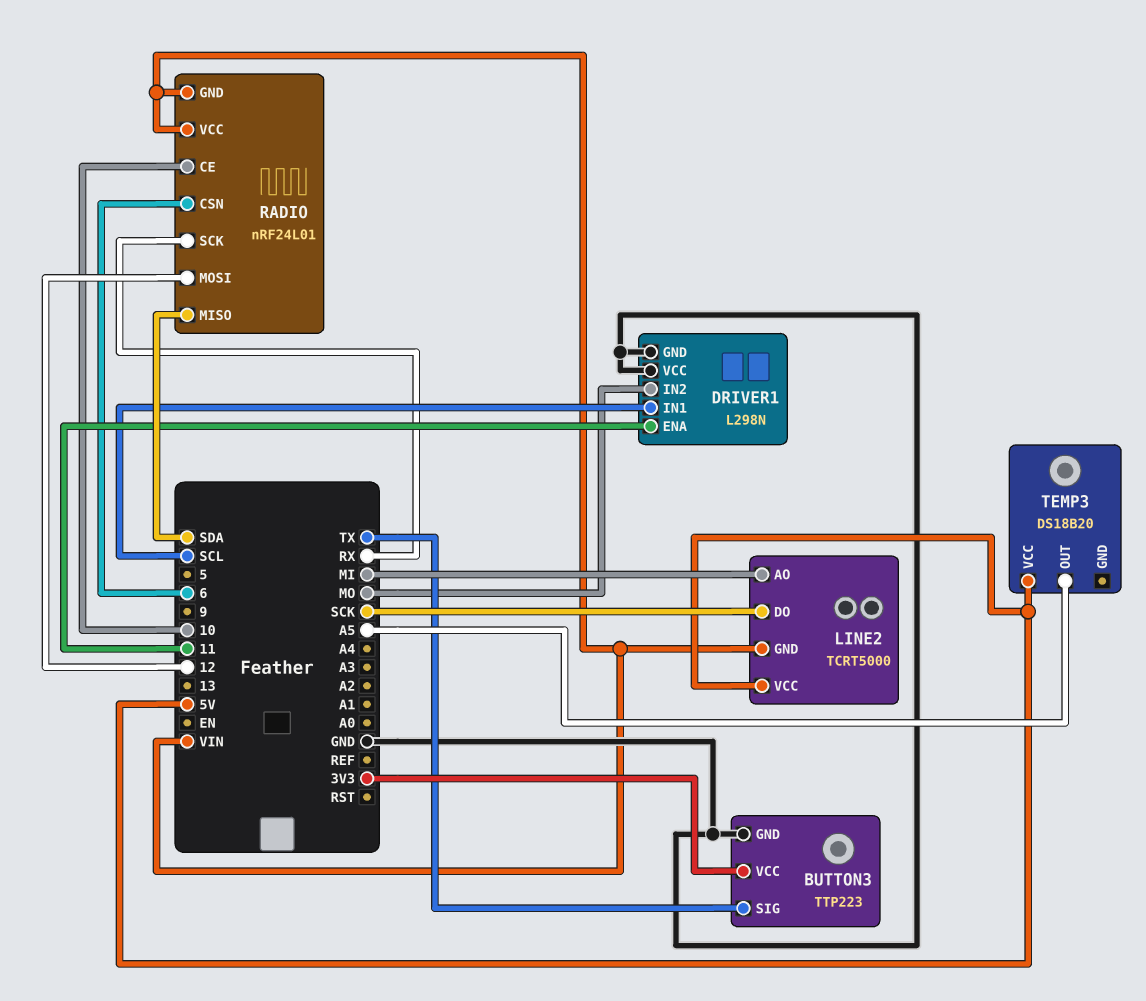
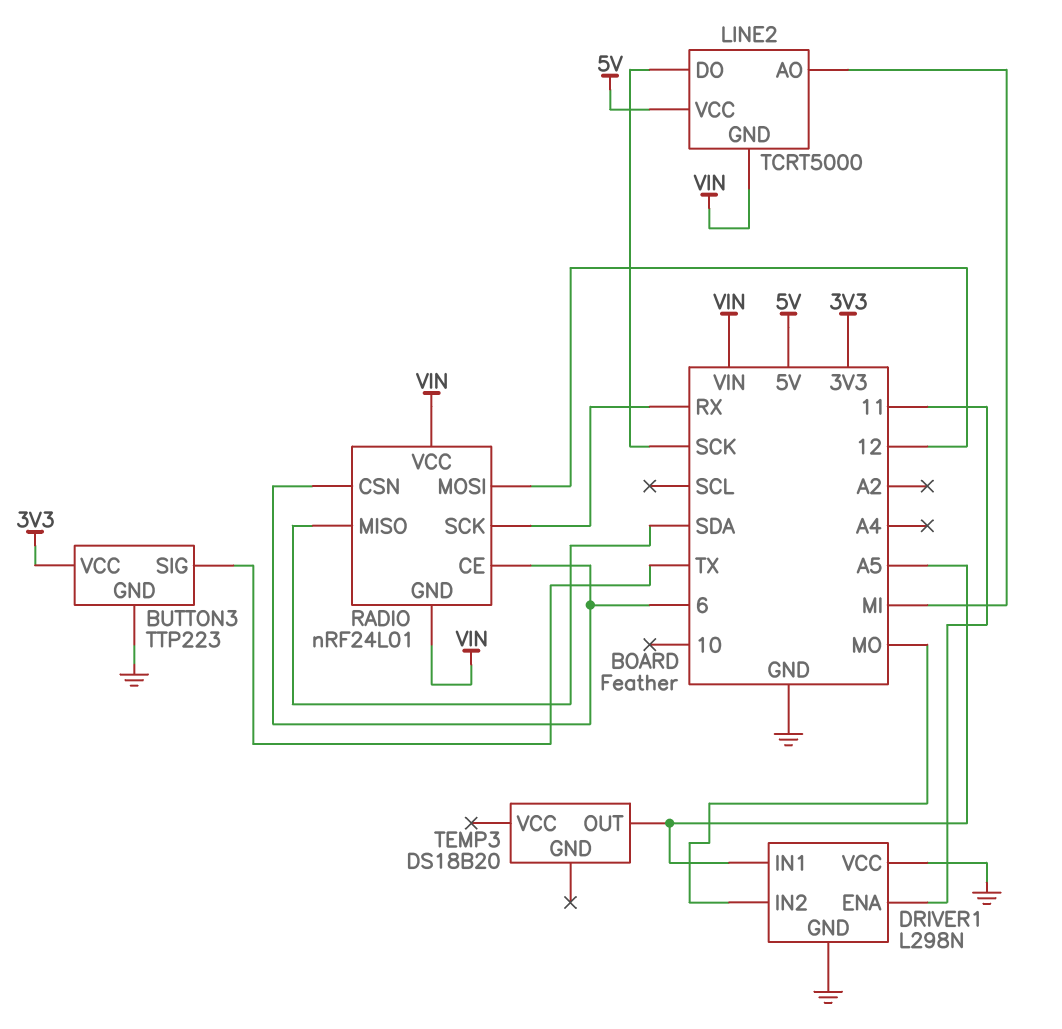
DRIVER1 pin IN1: SCL -> A5
RADIO pin CE: 10 -> 6
TEMP3 pin VCC: 5V -> none

